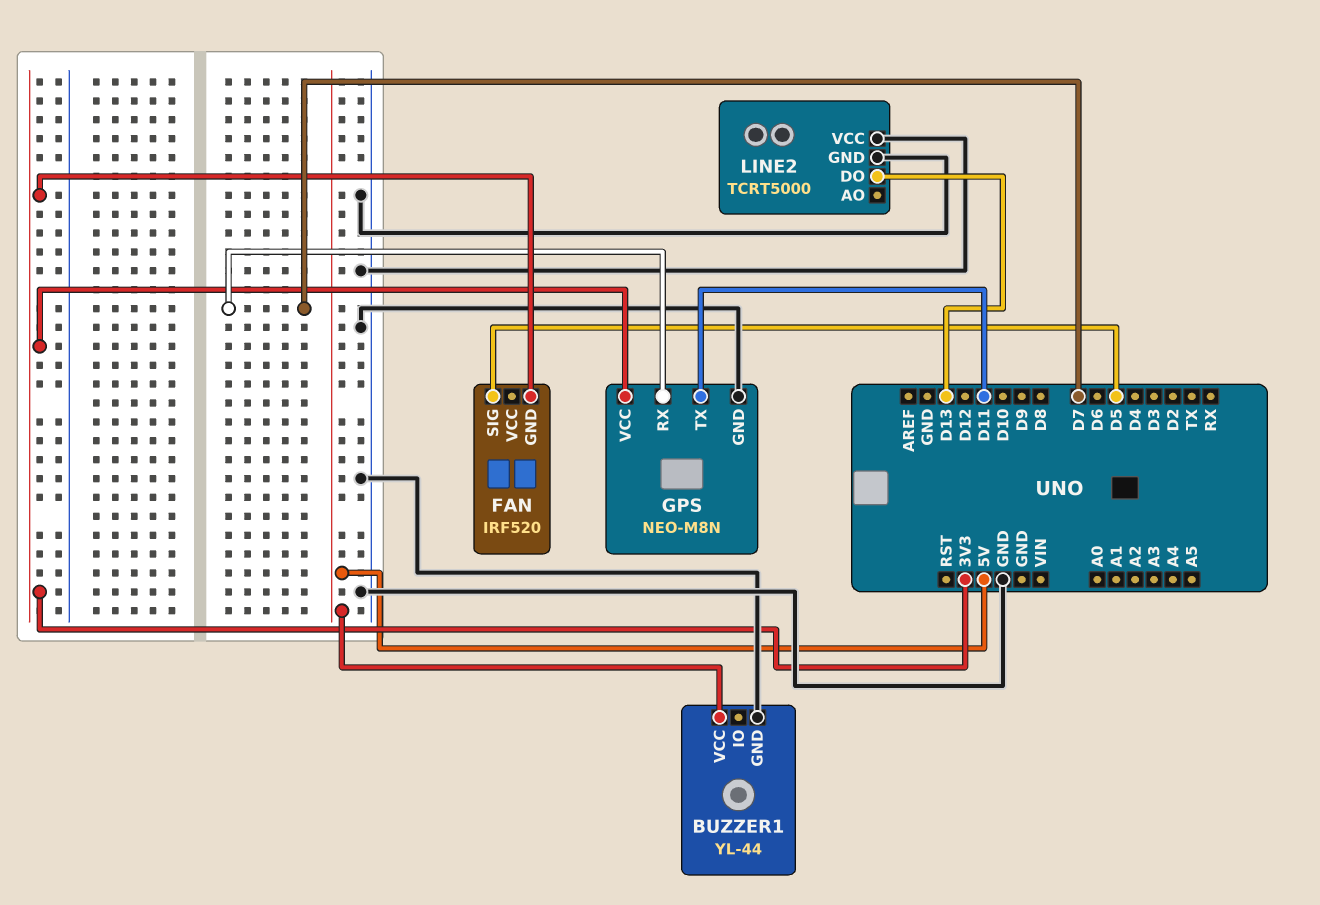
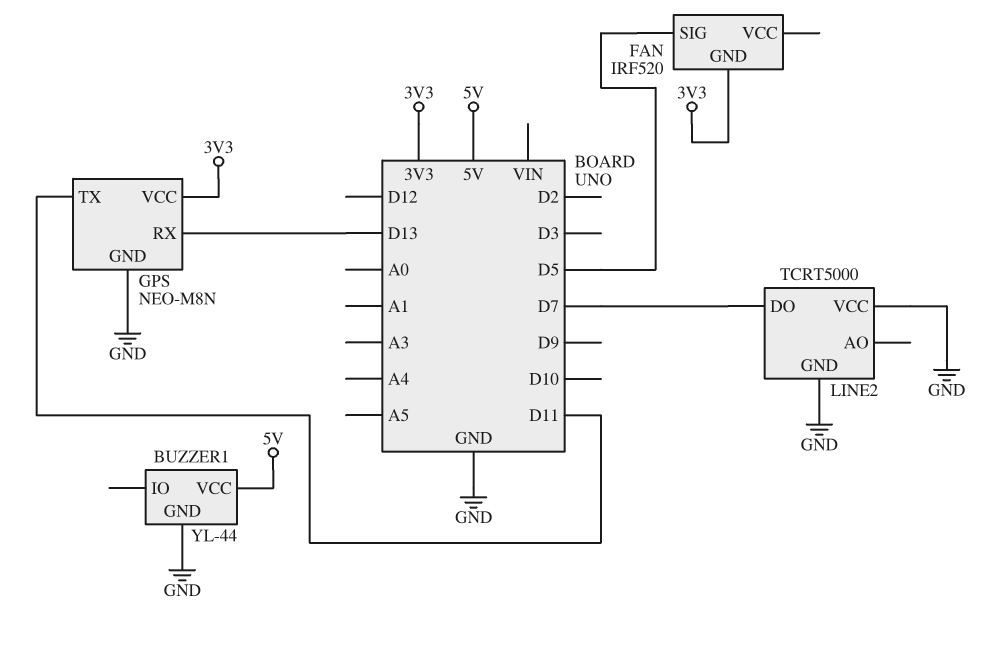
GPS pin RX: D7 -> D13
LINE2 pin DO: D13 -> D7

